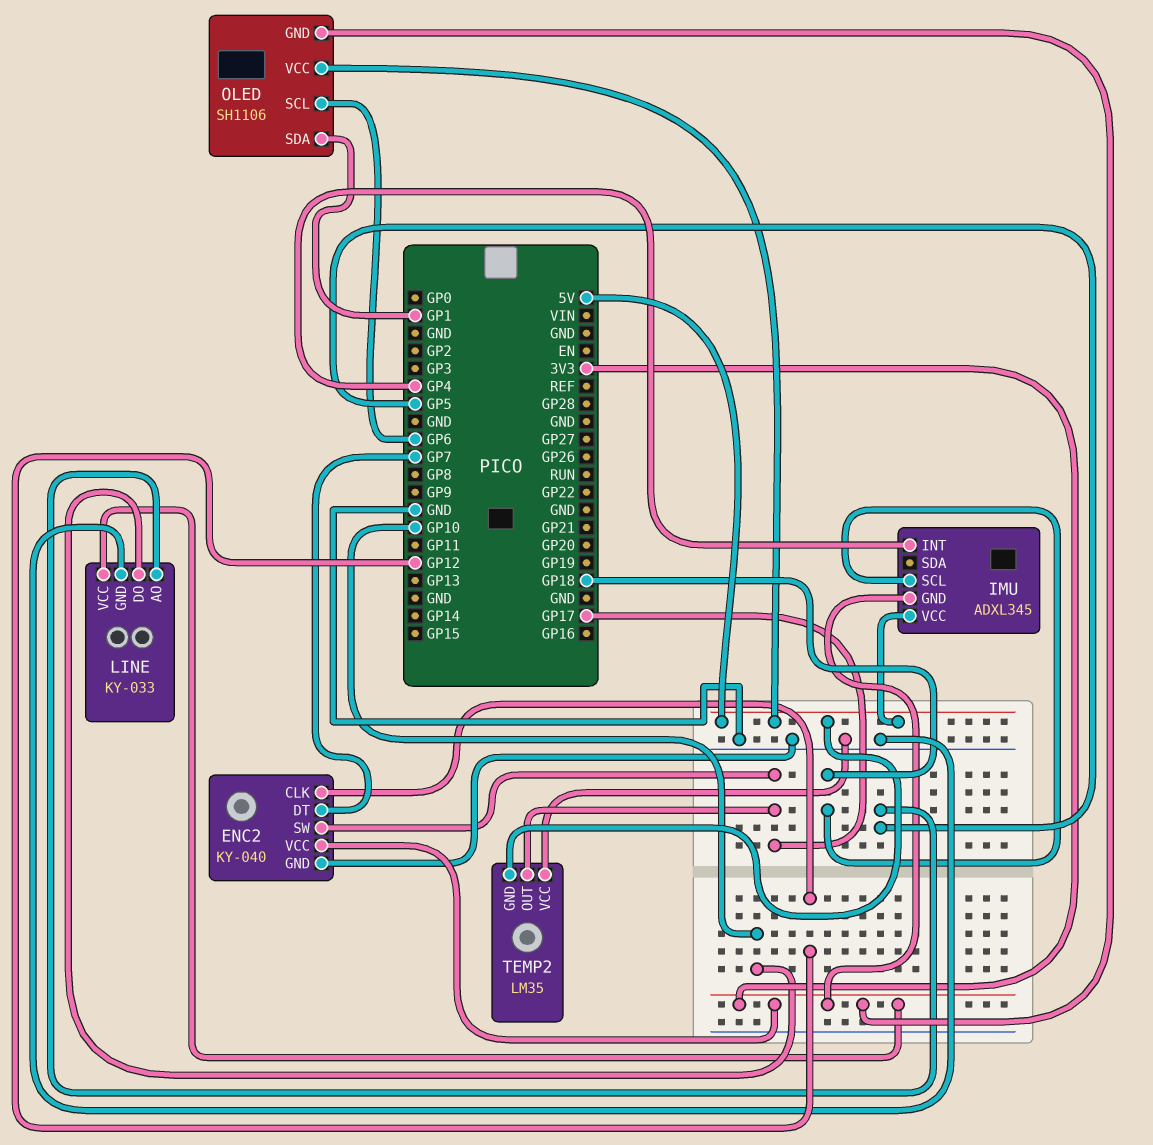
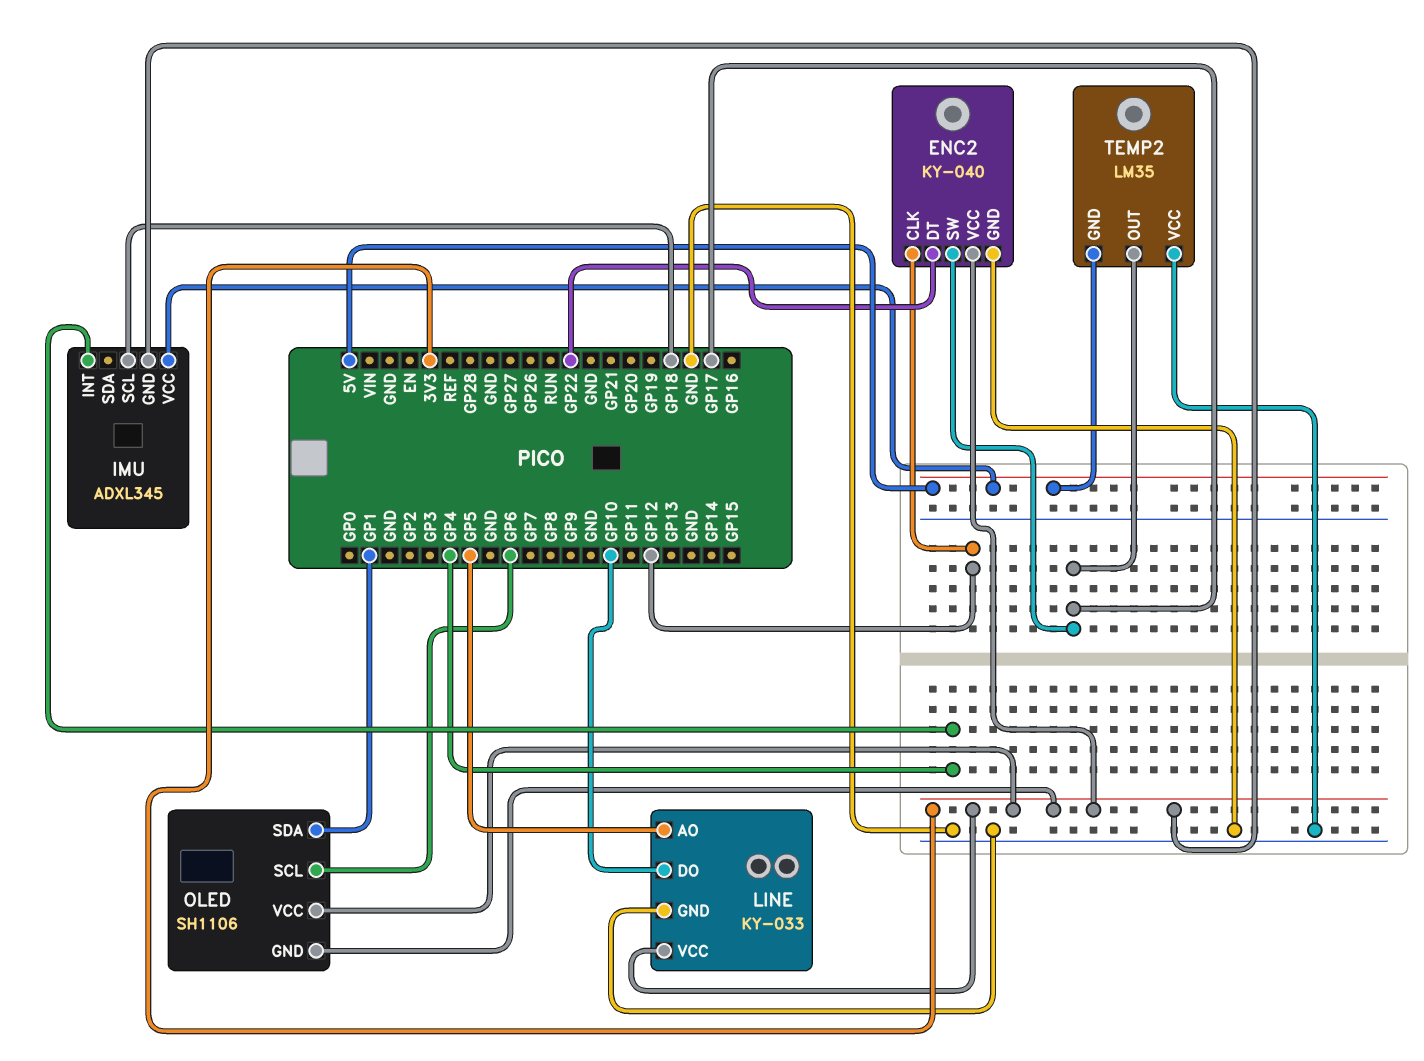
ENC2 pin DT: GP7 -> GP22
OLED pin VCC: 5V -> 3V3

